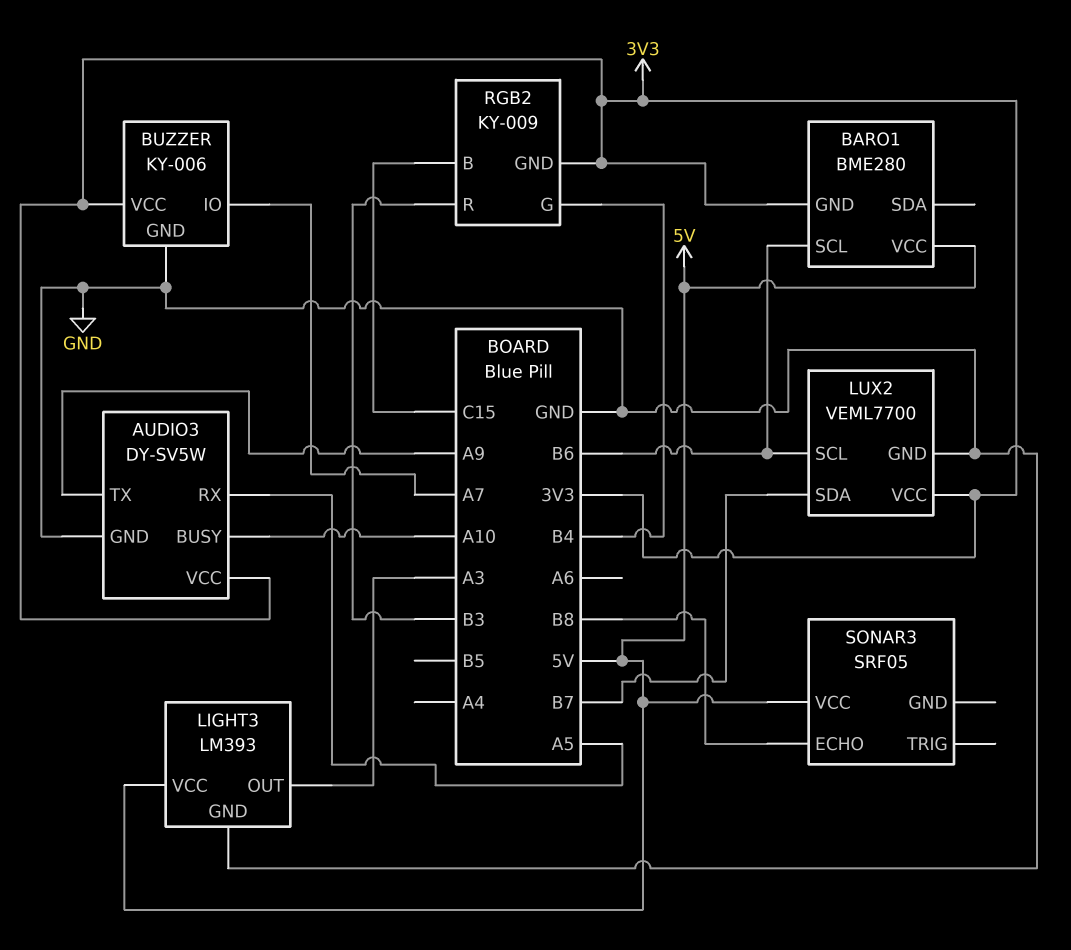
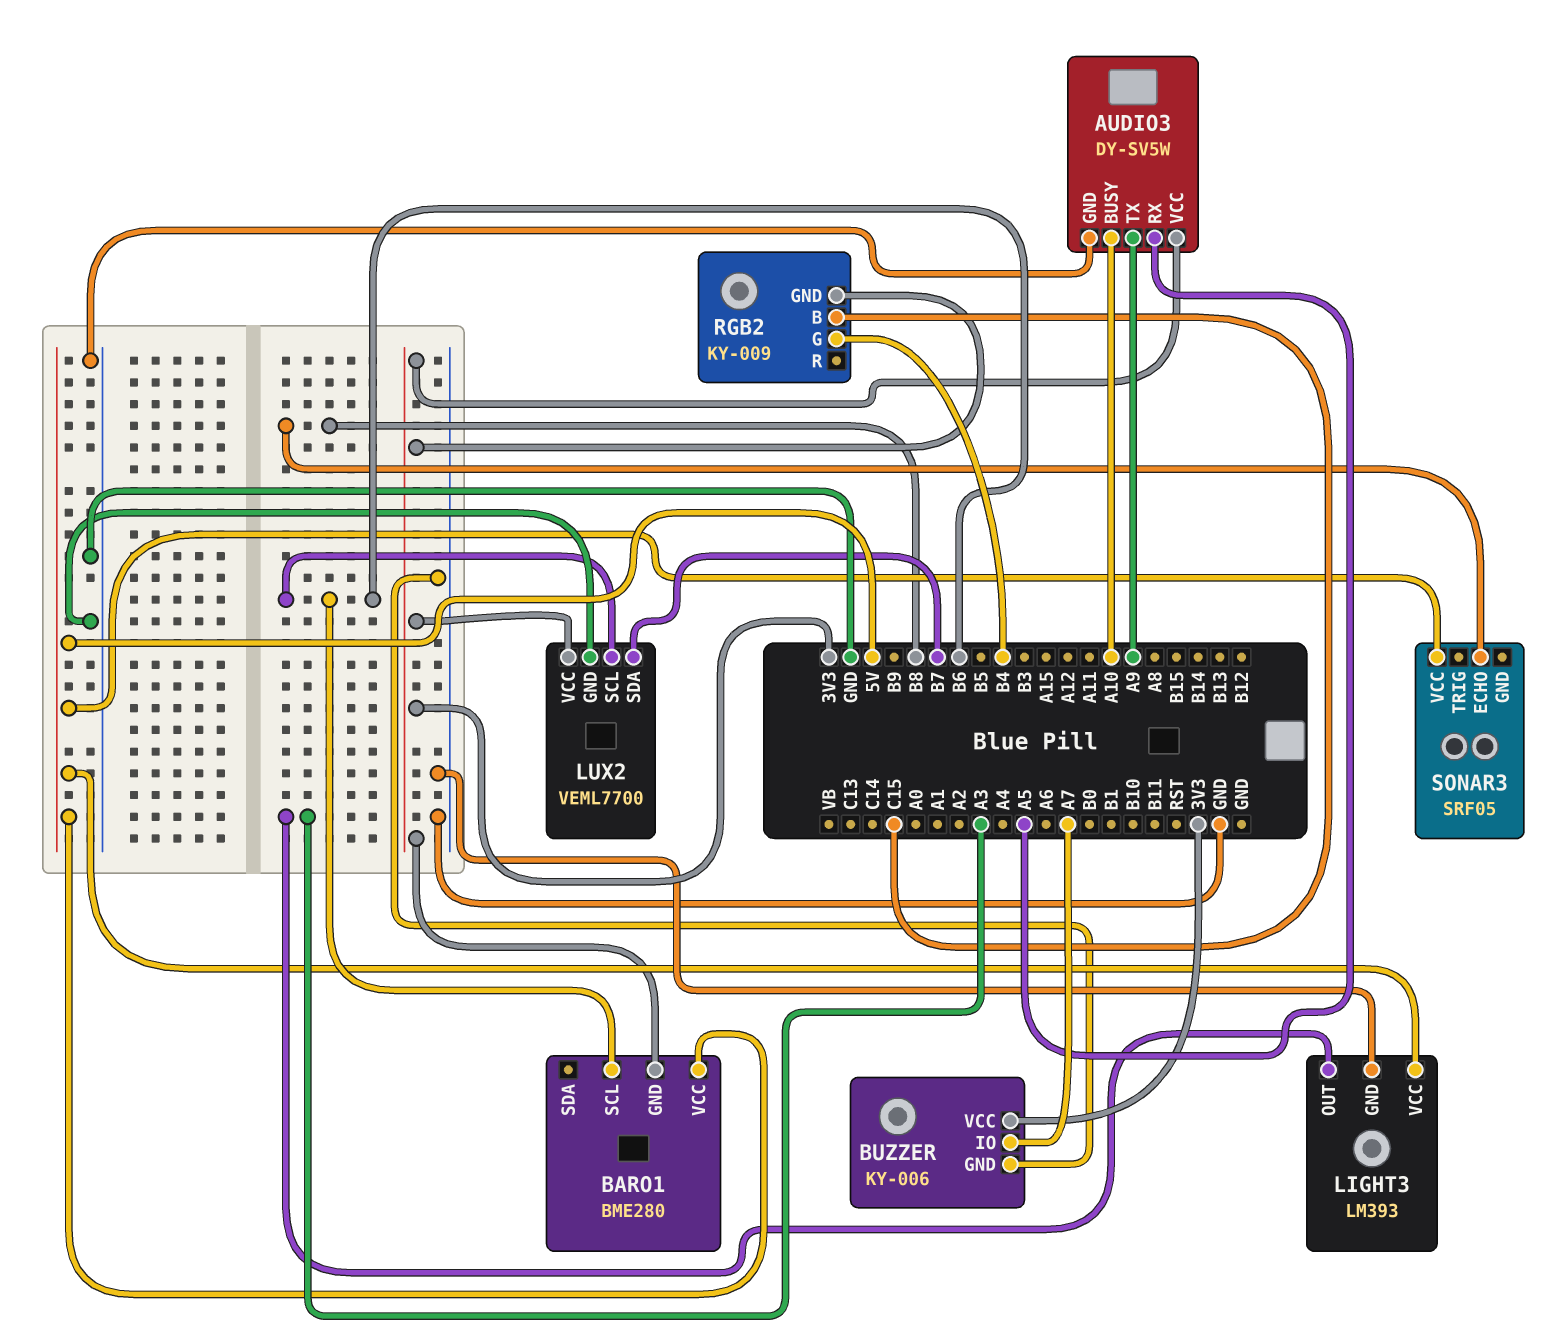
RGB2 pin R: B3 -> none

